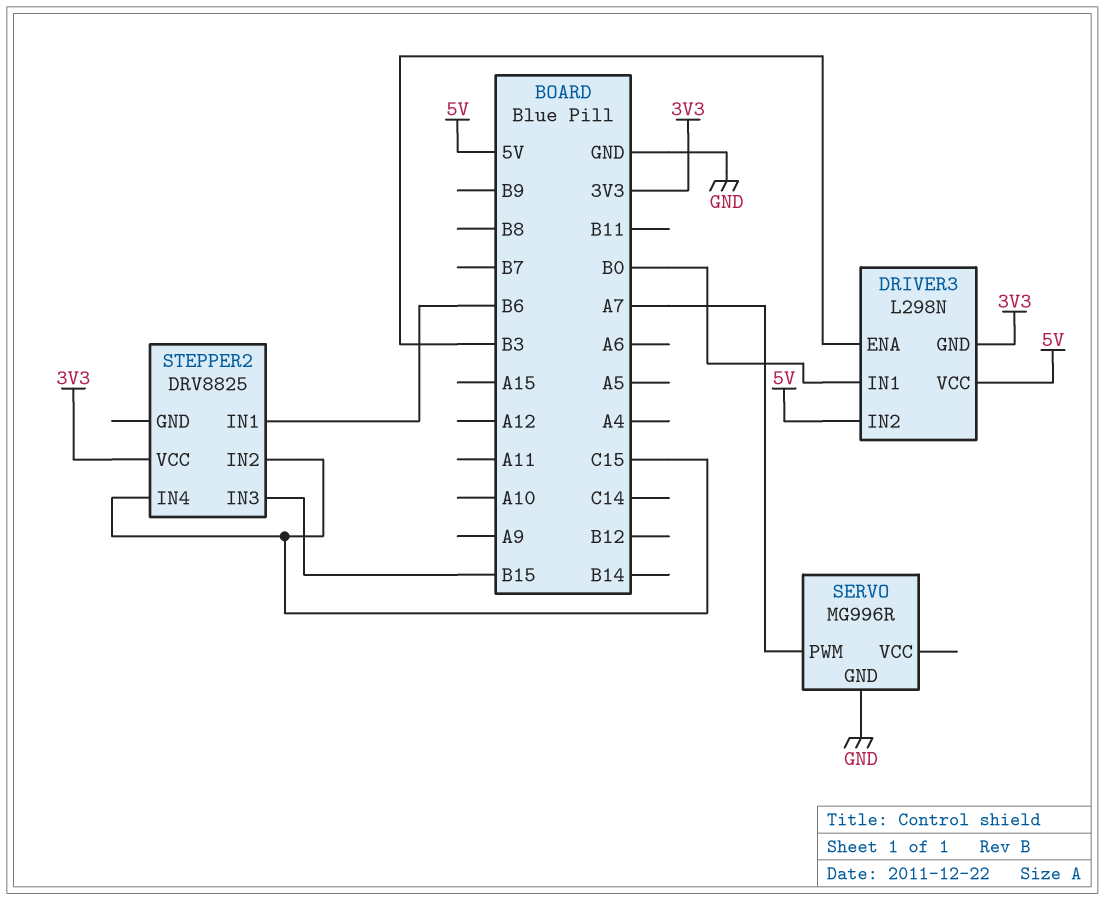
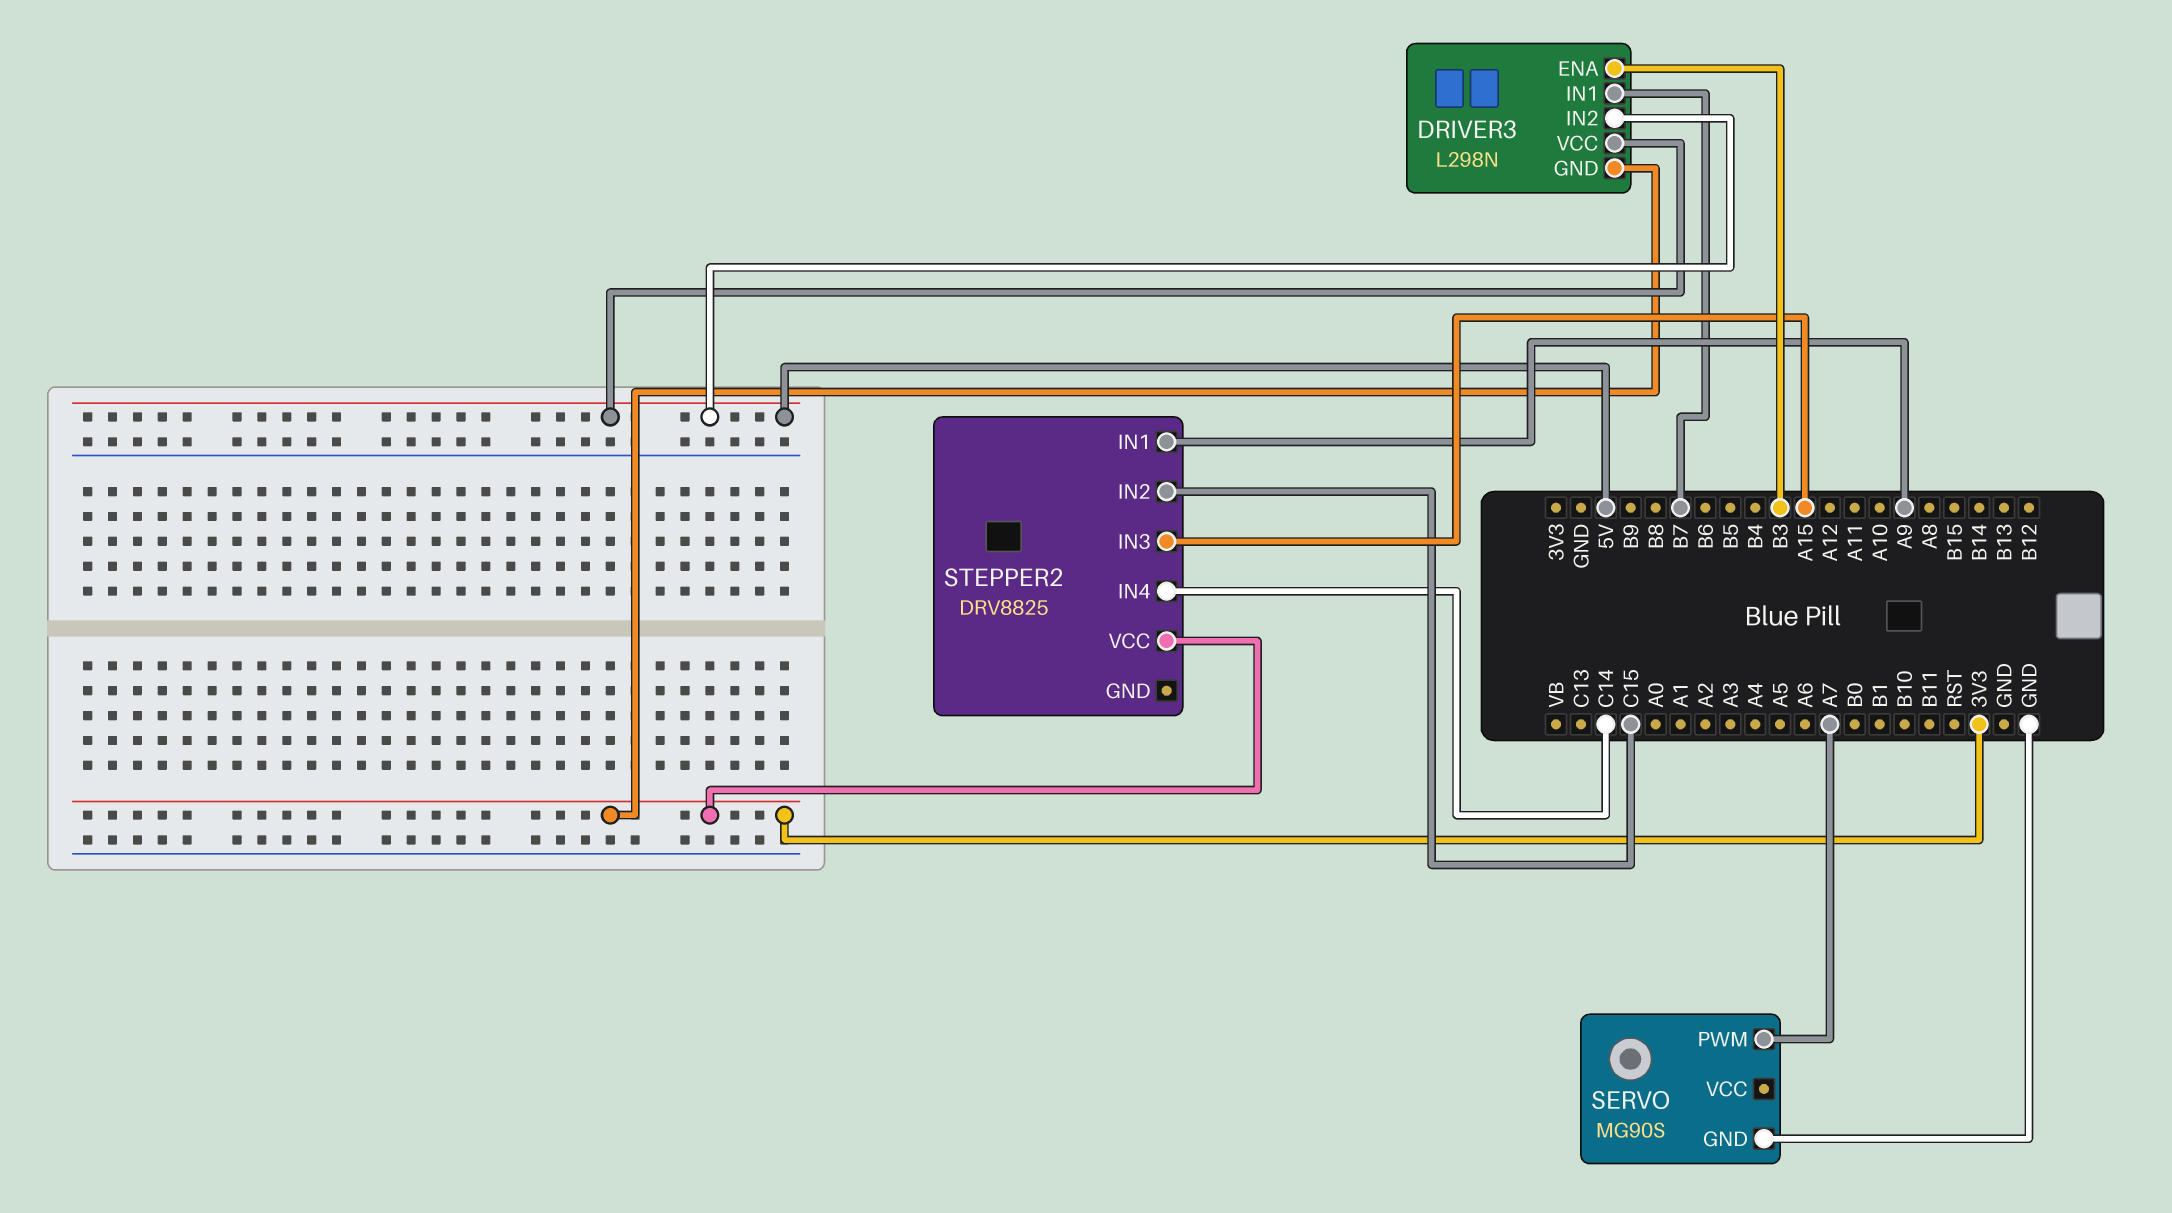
DRIVER3 pin IN1: B0 -> B7
SERVO: MG996R -> MG90S
STEPPER2 pin IN1: B6 -> A9
STEPPER2 pin IN3: B15 -> A15
STEPPER2 pin IN4: C15 -> C14

